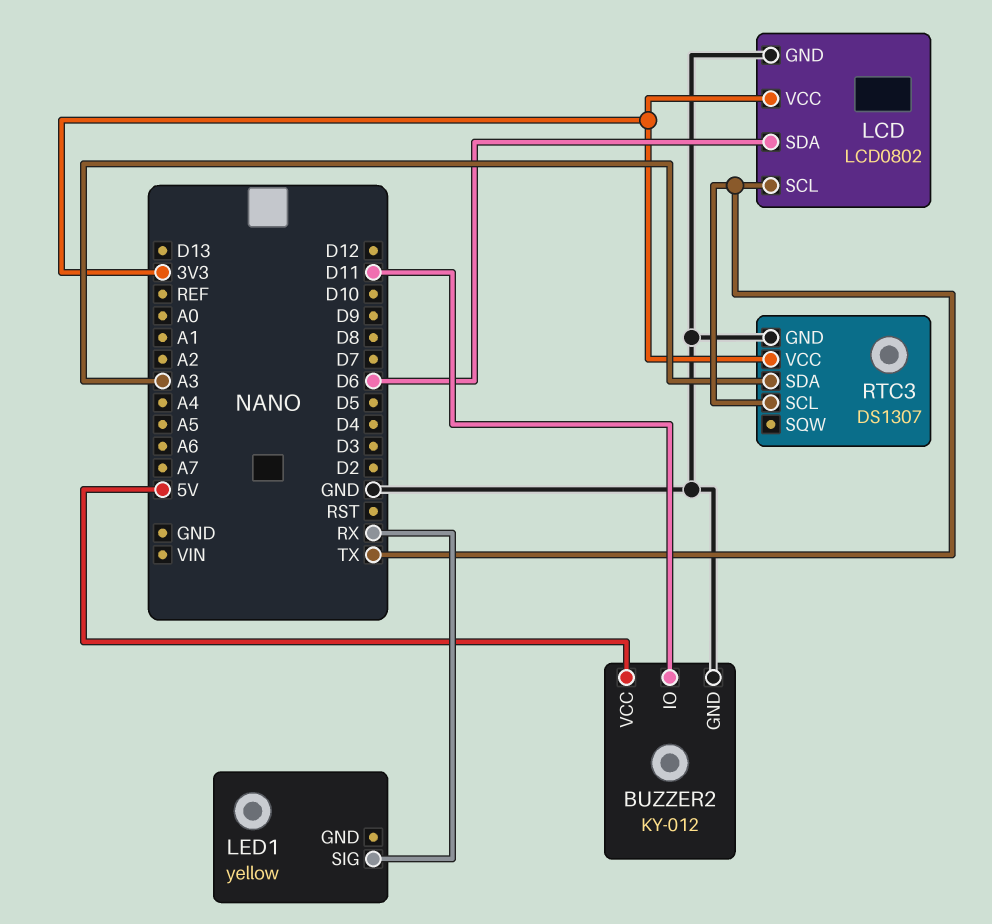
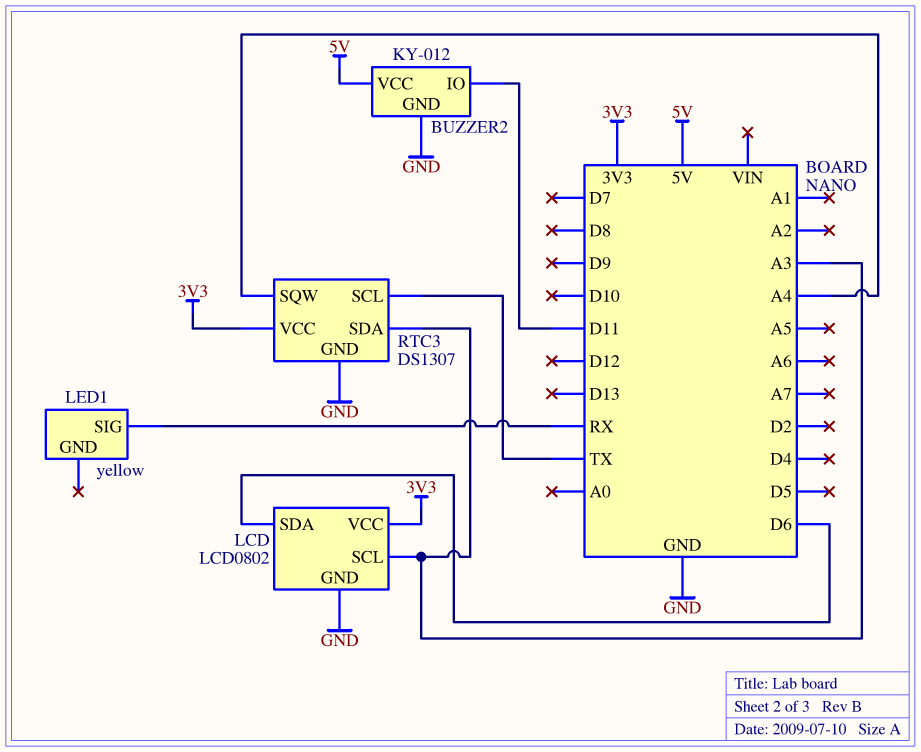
LCD pin SCL: TX -> A3
RTC3 pin SQW: none -> A4

